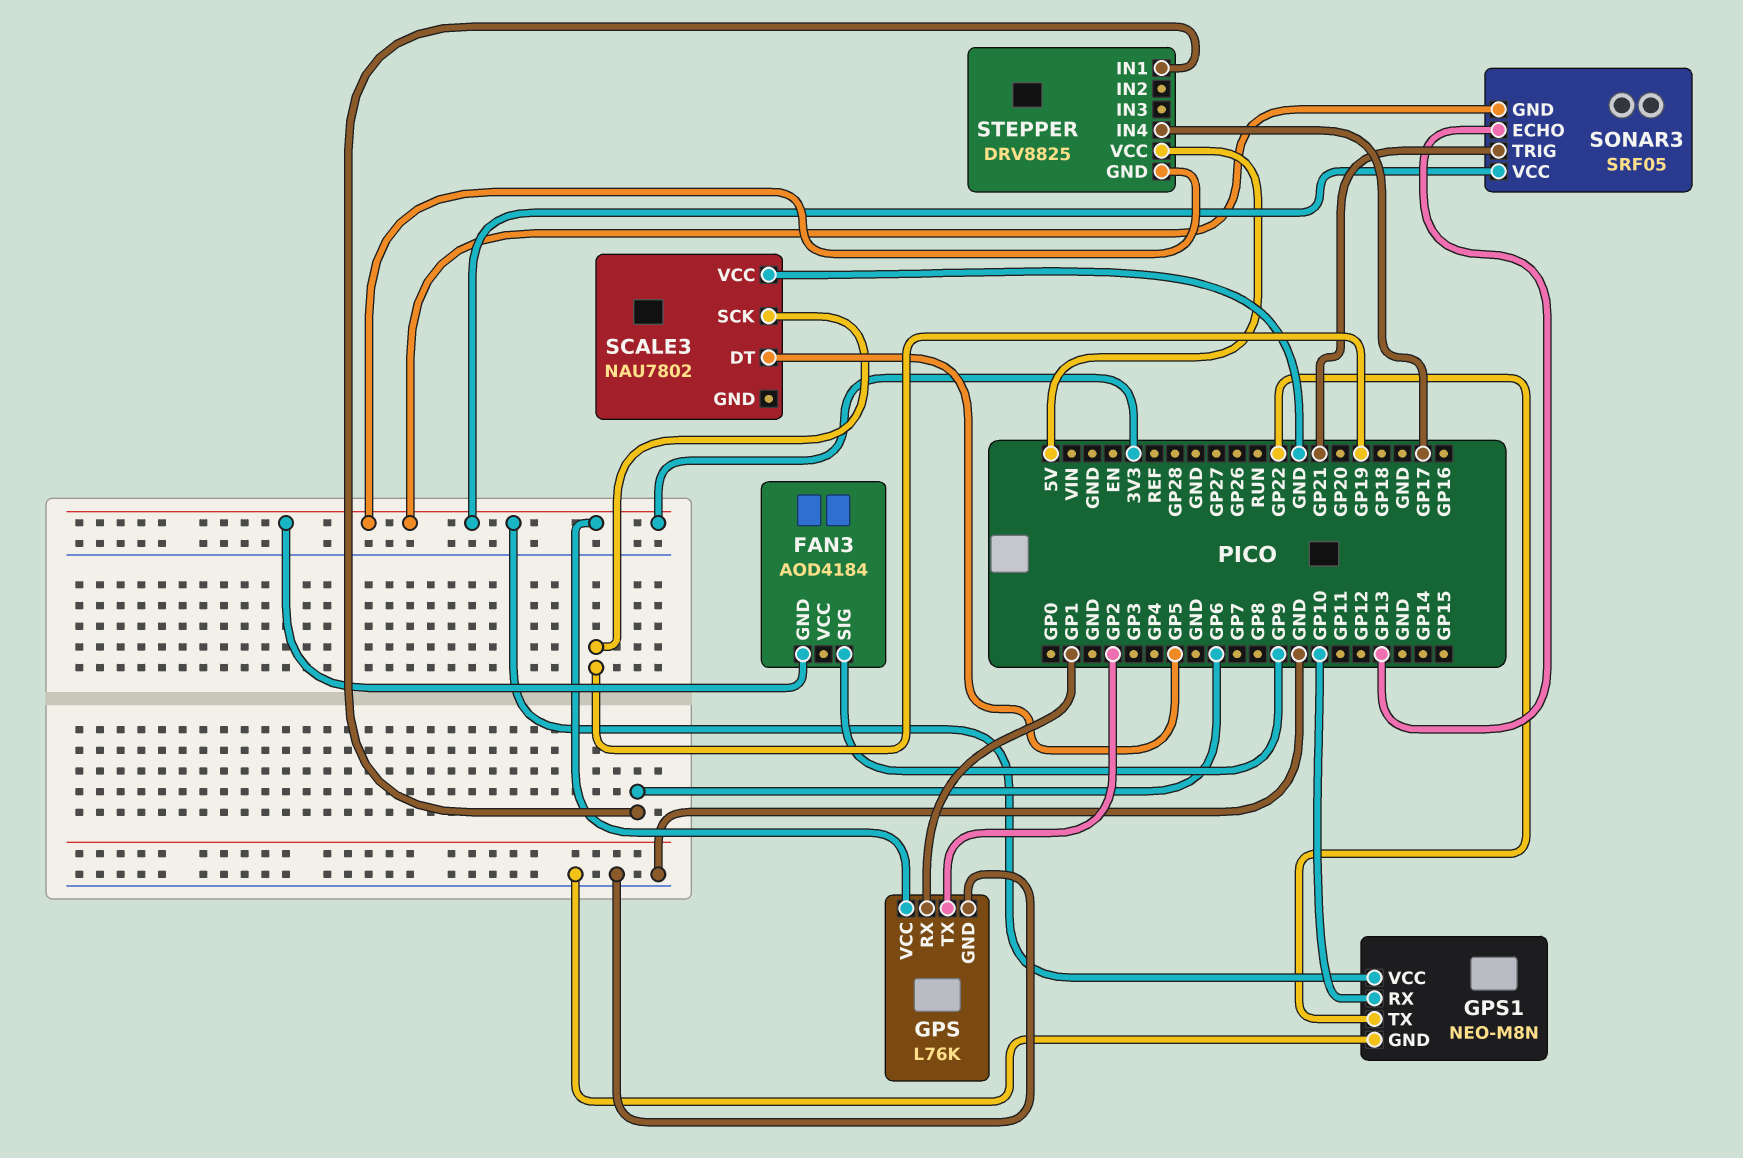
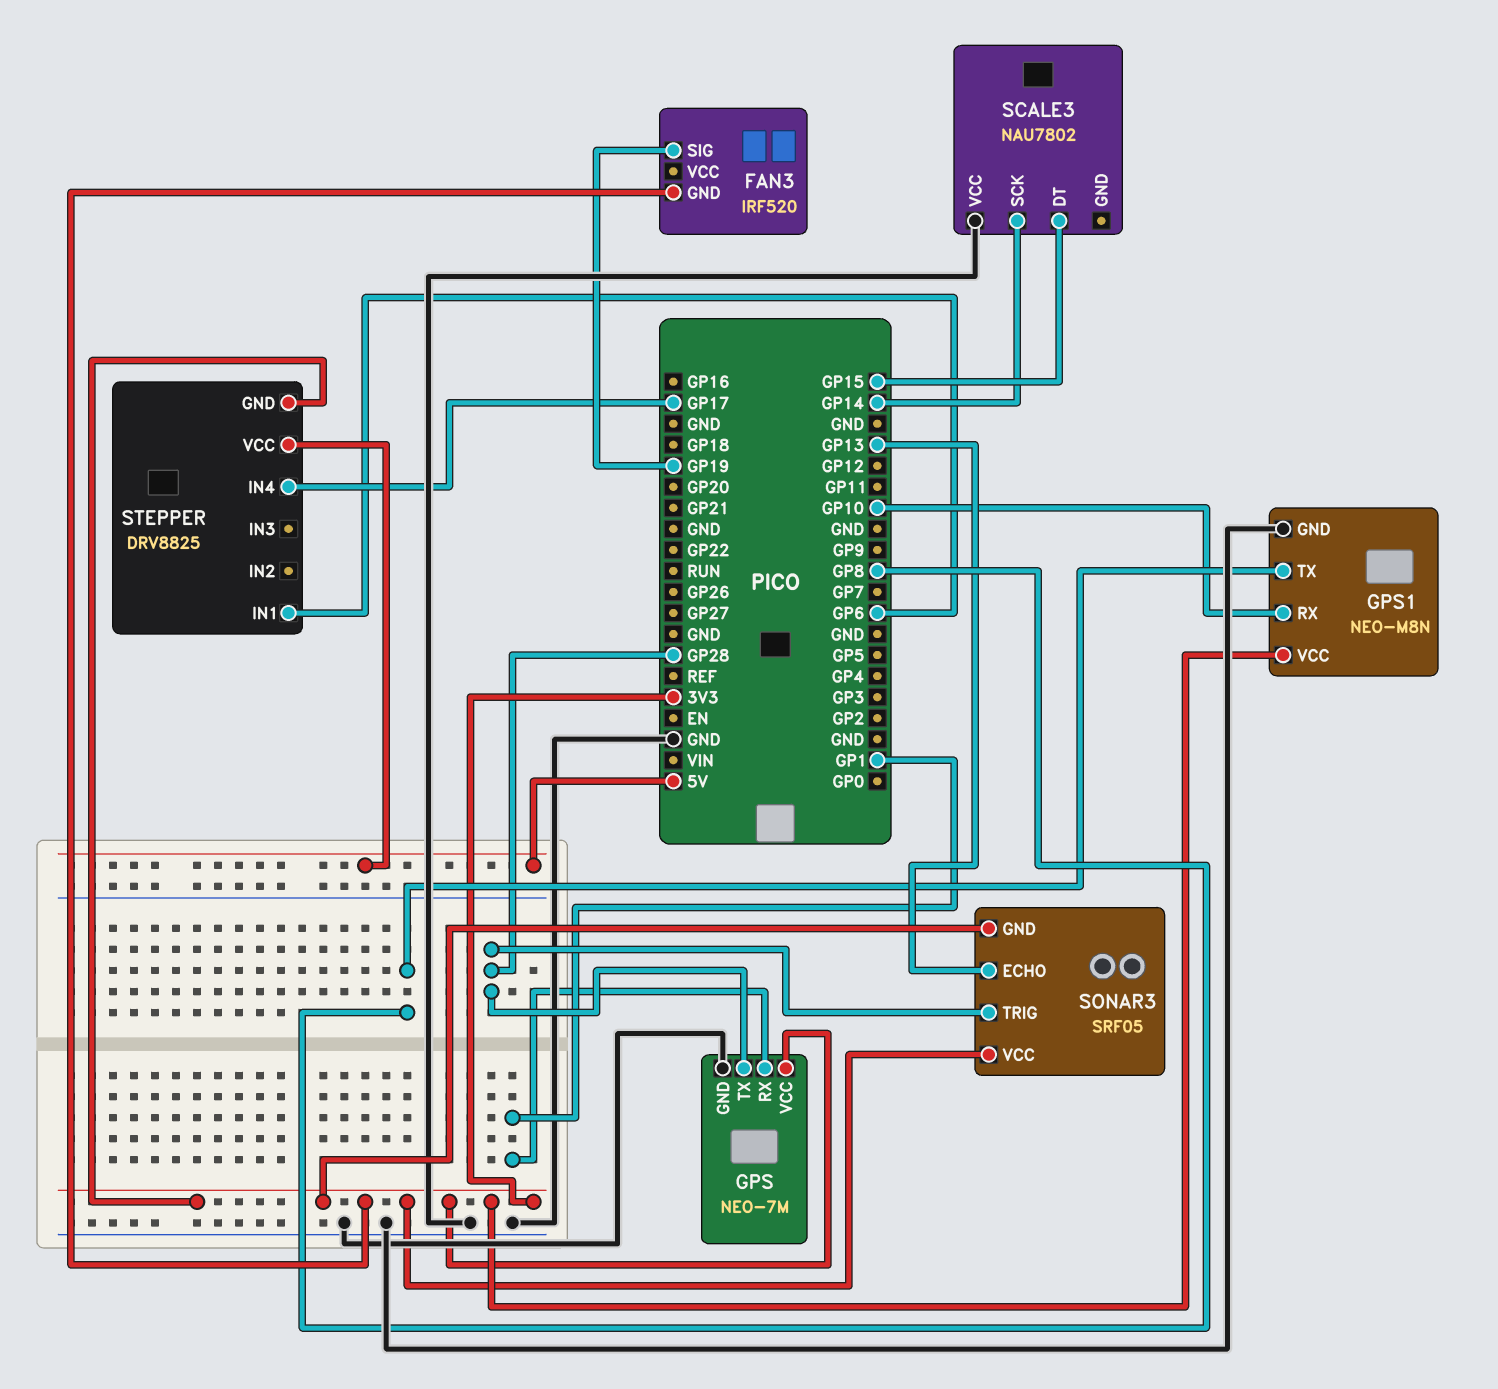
FAN3: AOD4184 -> IRF520
FAN3 pin SIG: GP9 -> GP19
GPS: L76K -> NEO-7M
GPS pin TX: GP2 -> GP28
GPS1 pin TX: GP22 -> GP8
SCALE3 pin DT: GP5 -> GP15
SCALE3 pin SCK: GP19 -> GP14
SONAR3 pin TRIG: GP21 -> GP28

